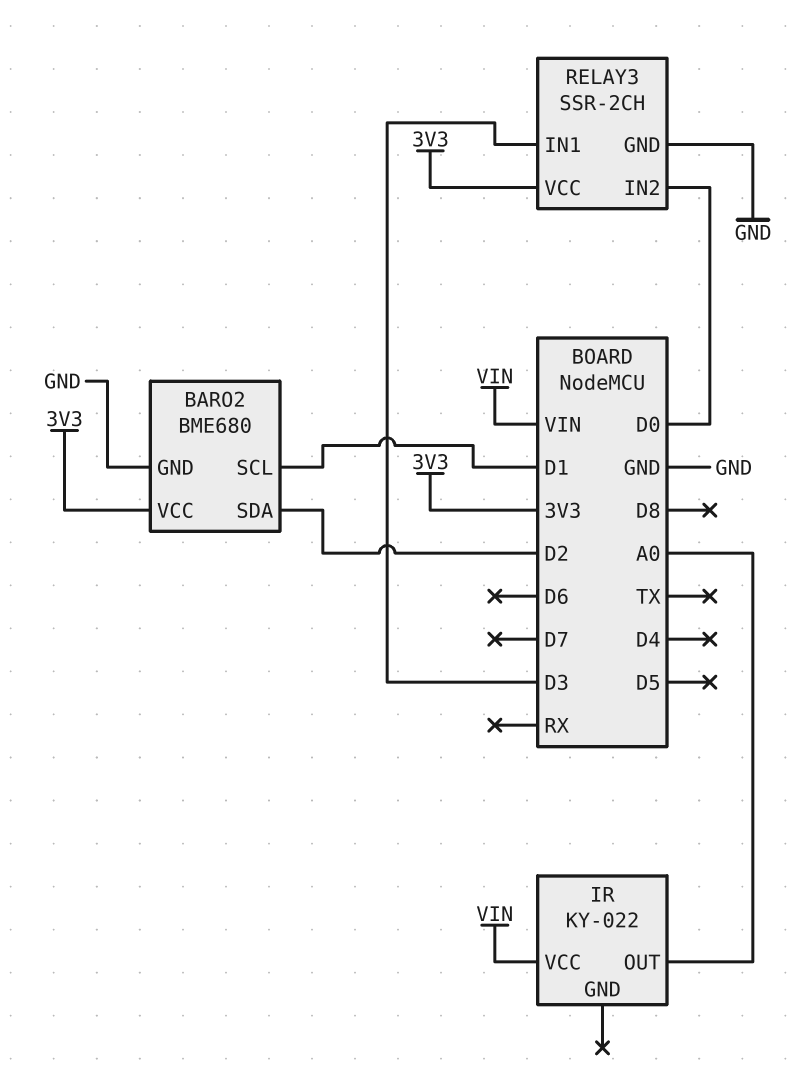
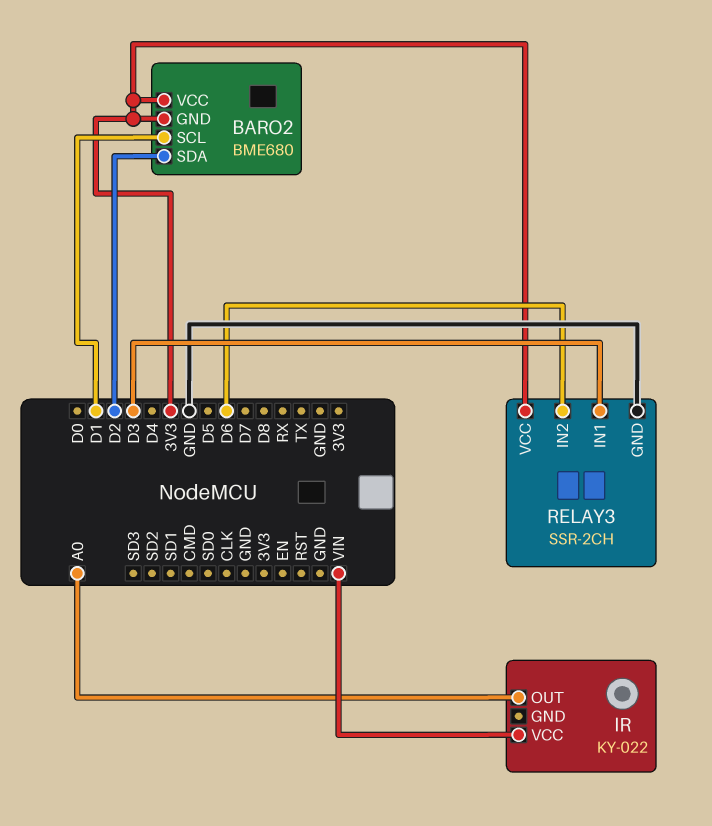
BARO2 pin GND: GND -> 3V3
RELAY3 pin IN2: D0 -> D6

